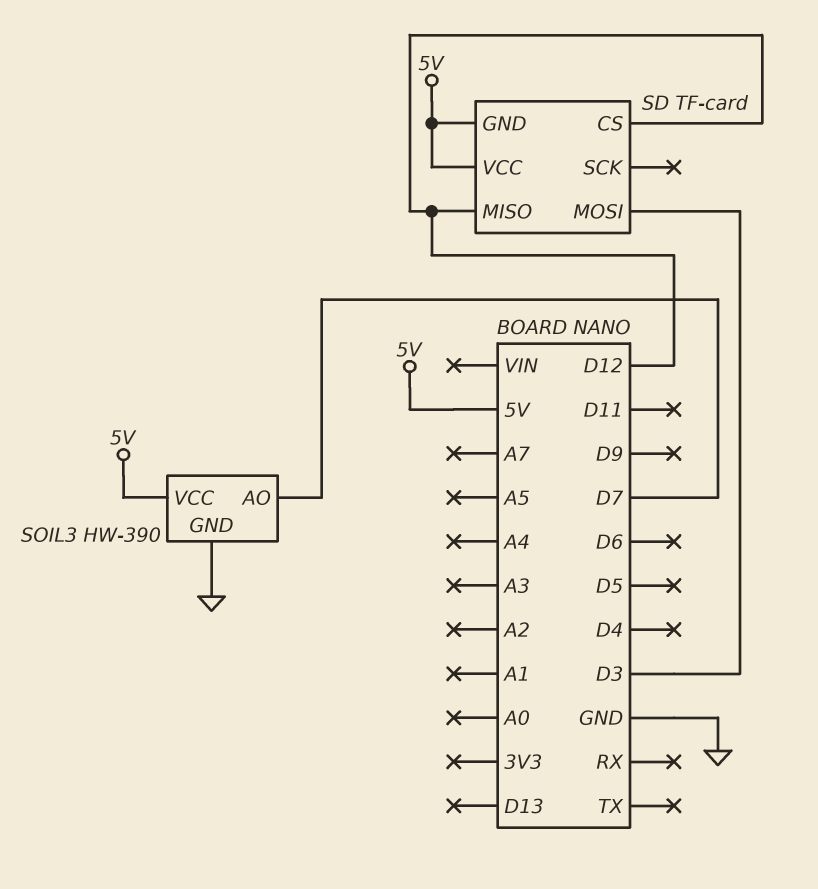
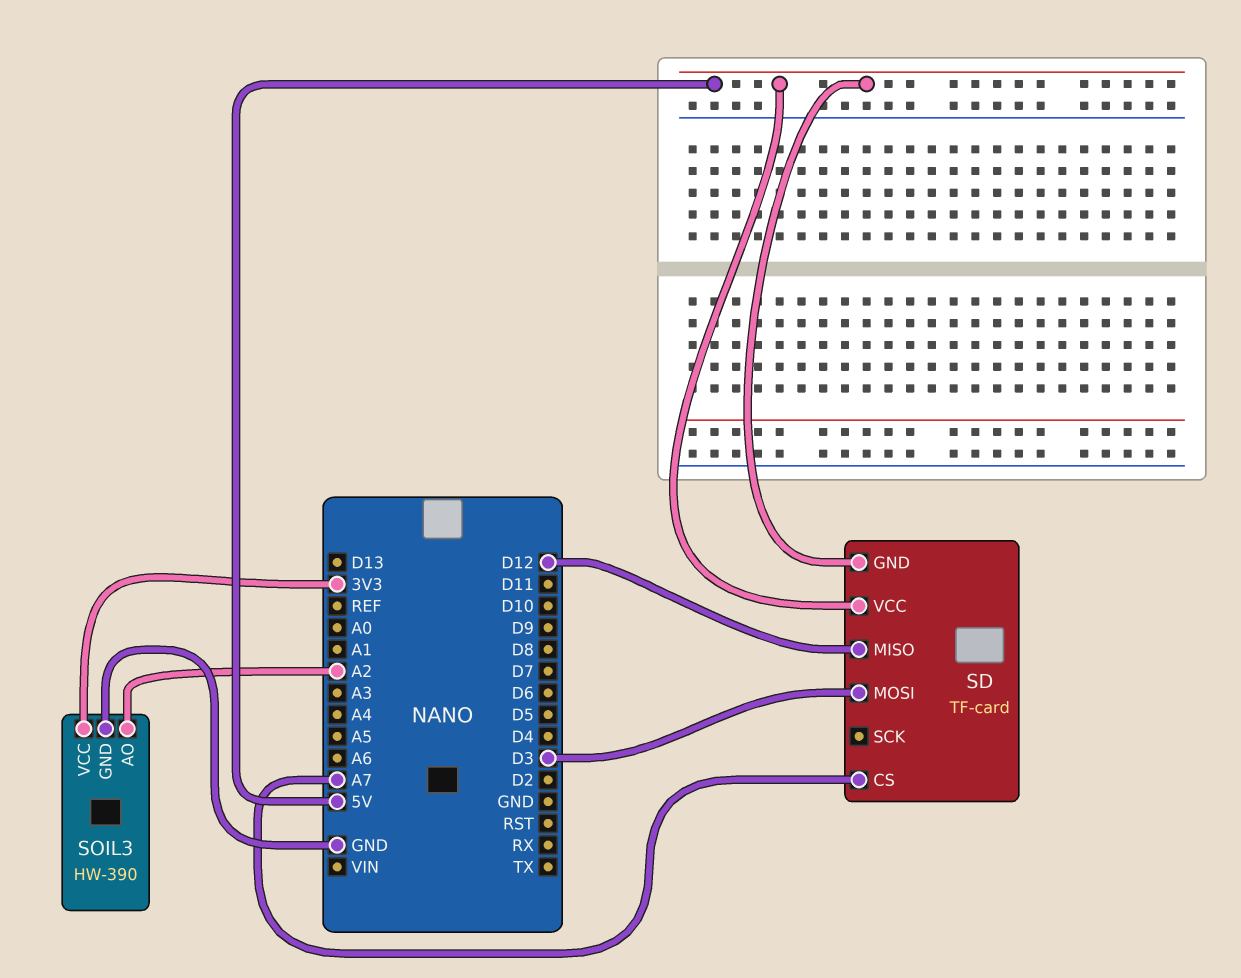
SD pin CS: D12 -> A7
SOIL3 pin AO: D7 -> A2
SOIL3 pin VCC: 5V -> 3V3

